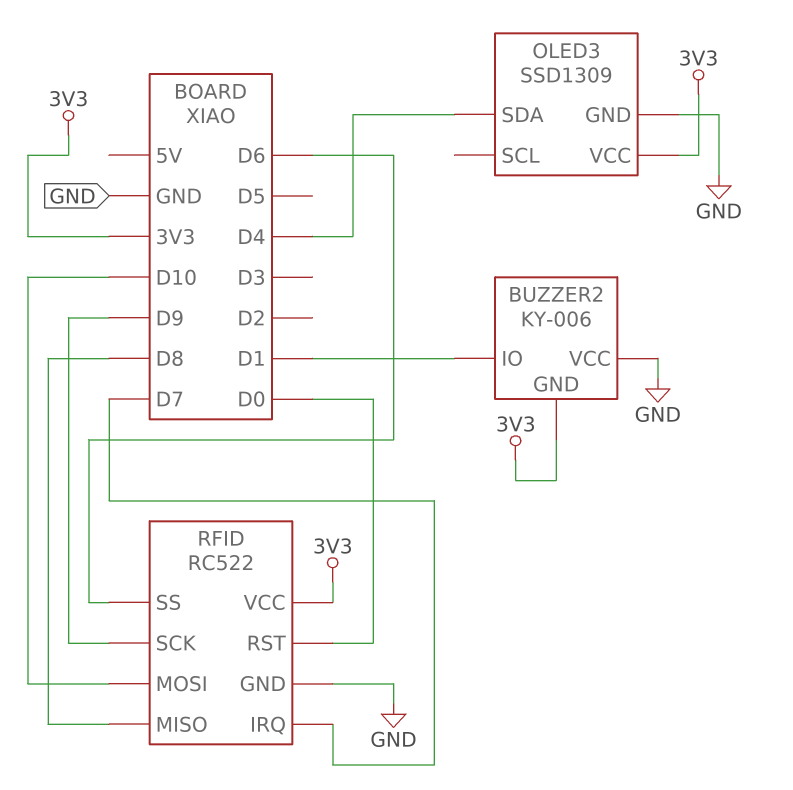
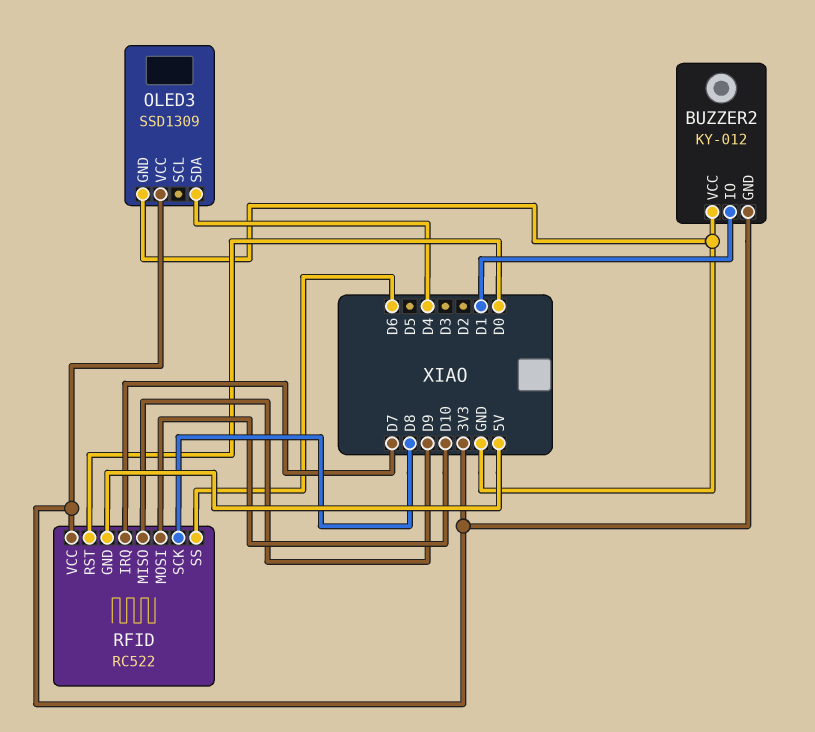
BUZZER2: KY-006 -> KY-012
RFID pin GND: GND -> 5V
RFID pin MISO: D8 -> D9
RFID pin SCK: D9 -> D8

